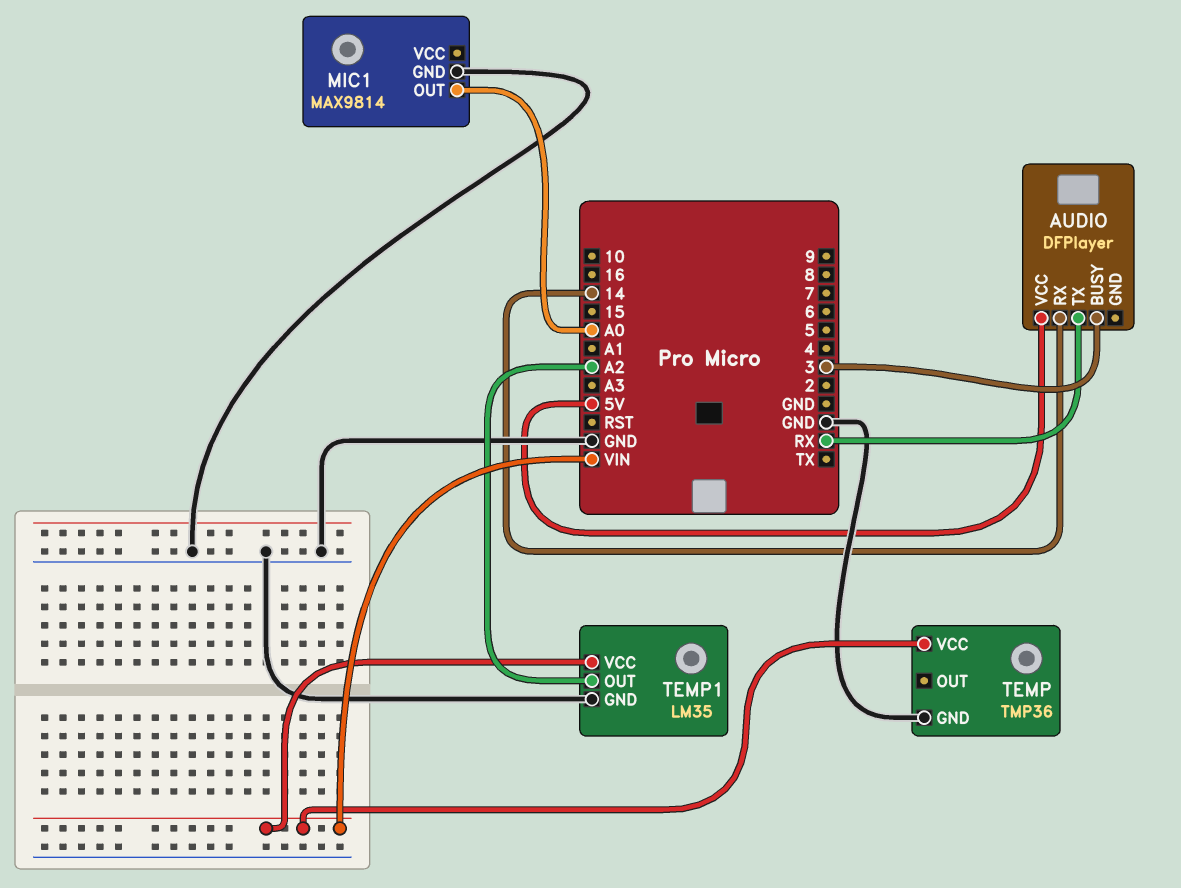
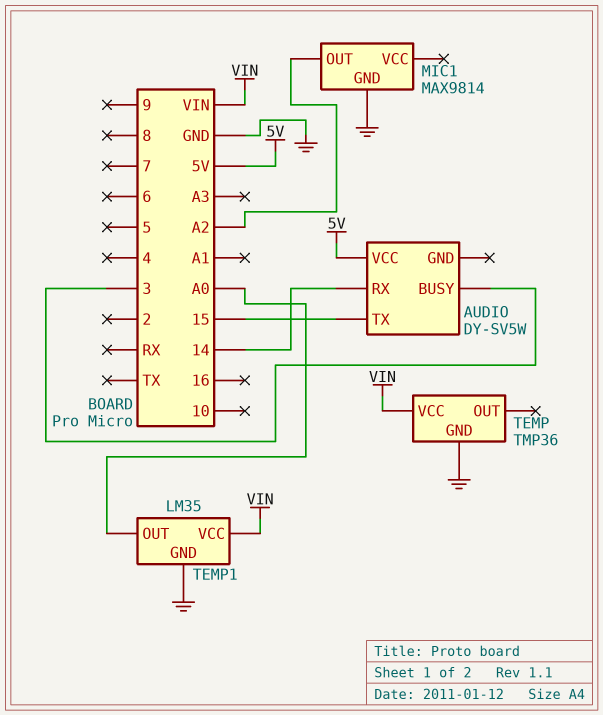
AUDIO: DFPlayer -> DY-SV5W
AUDIO pin TX: RX -> 15
MIC1 pin OUT: A0 -> A2
TEMP1 pin OUT: A2 -> A0

